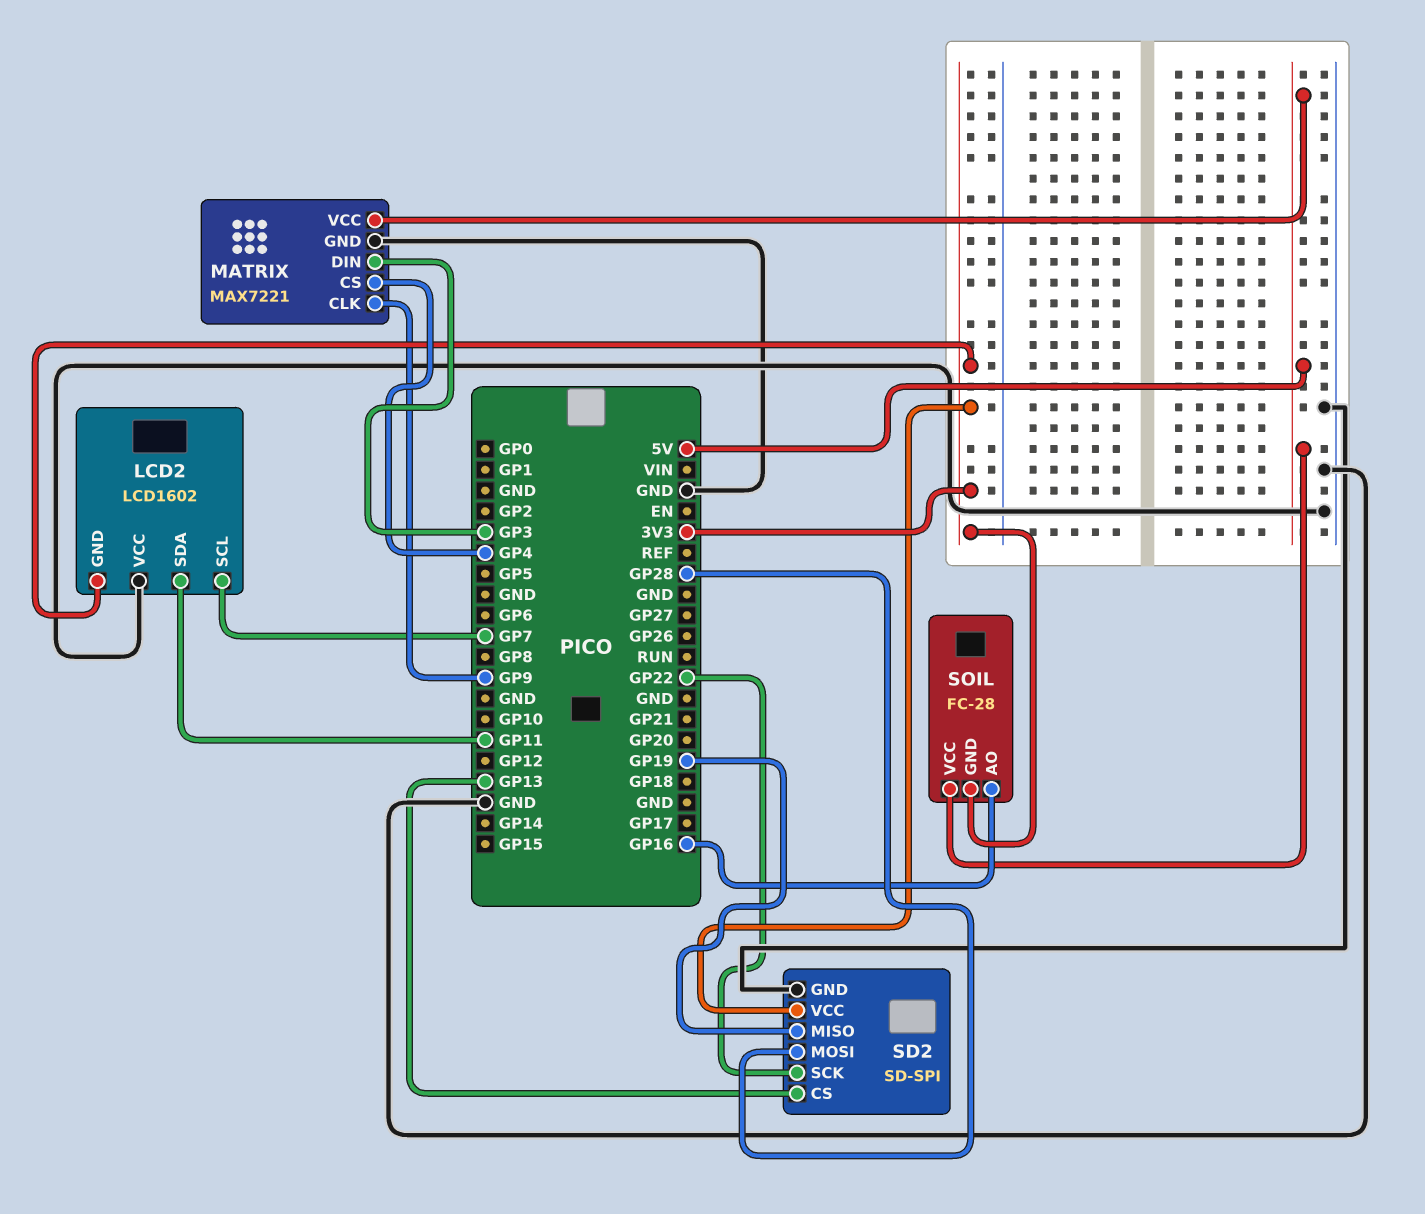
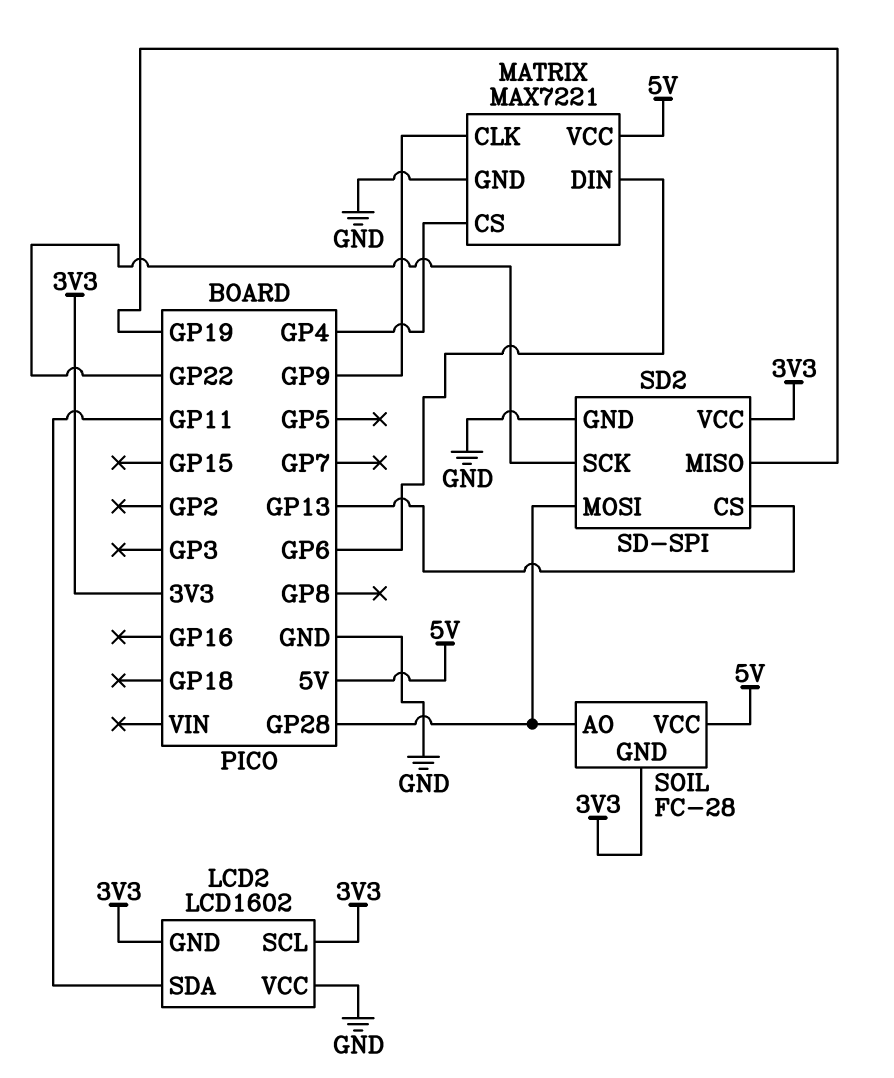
LCD2 pin SCL: GP7 -> 3V3
MATRIX pin DIN: GP3 -> GP6
SOIL pin AO: GP16 -> GP28

